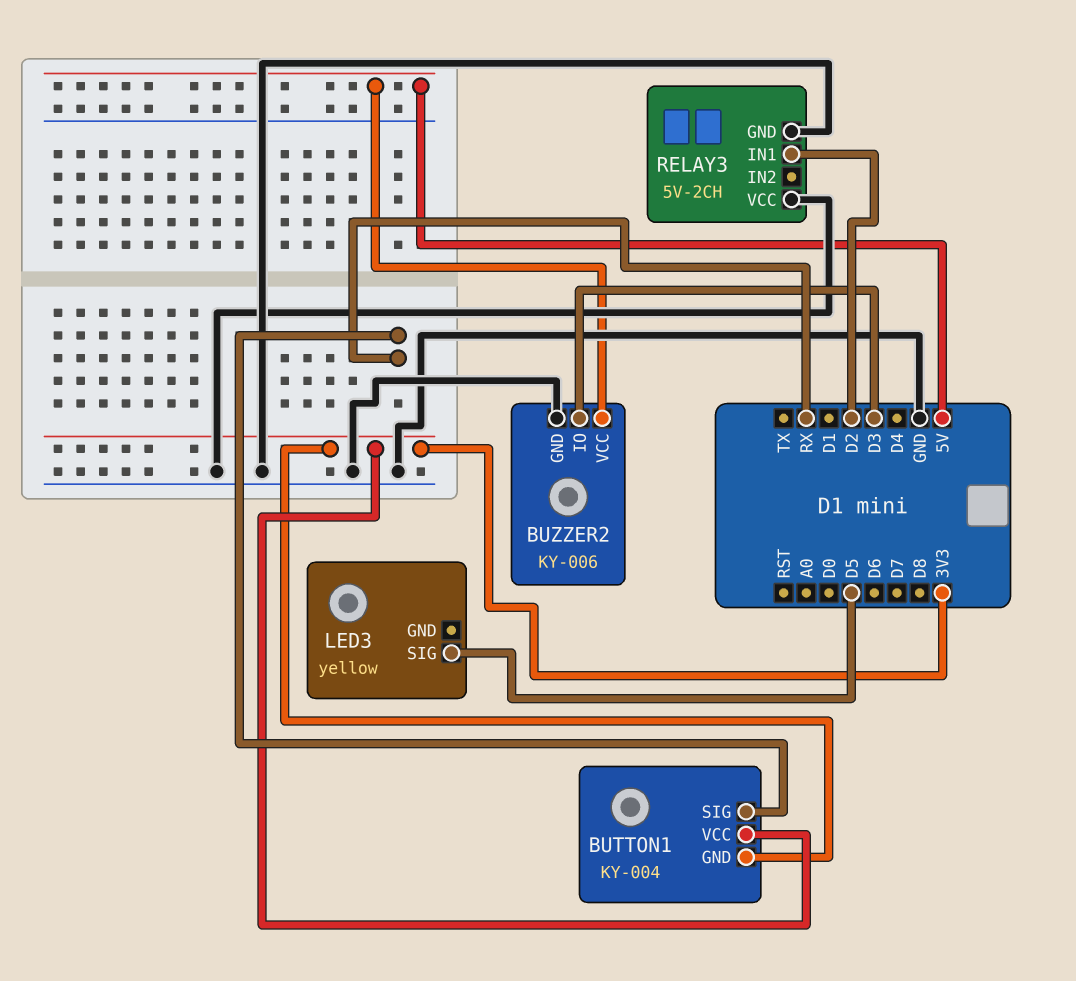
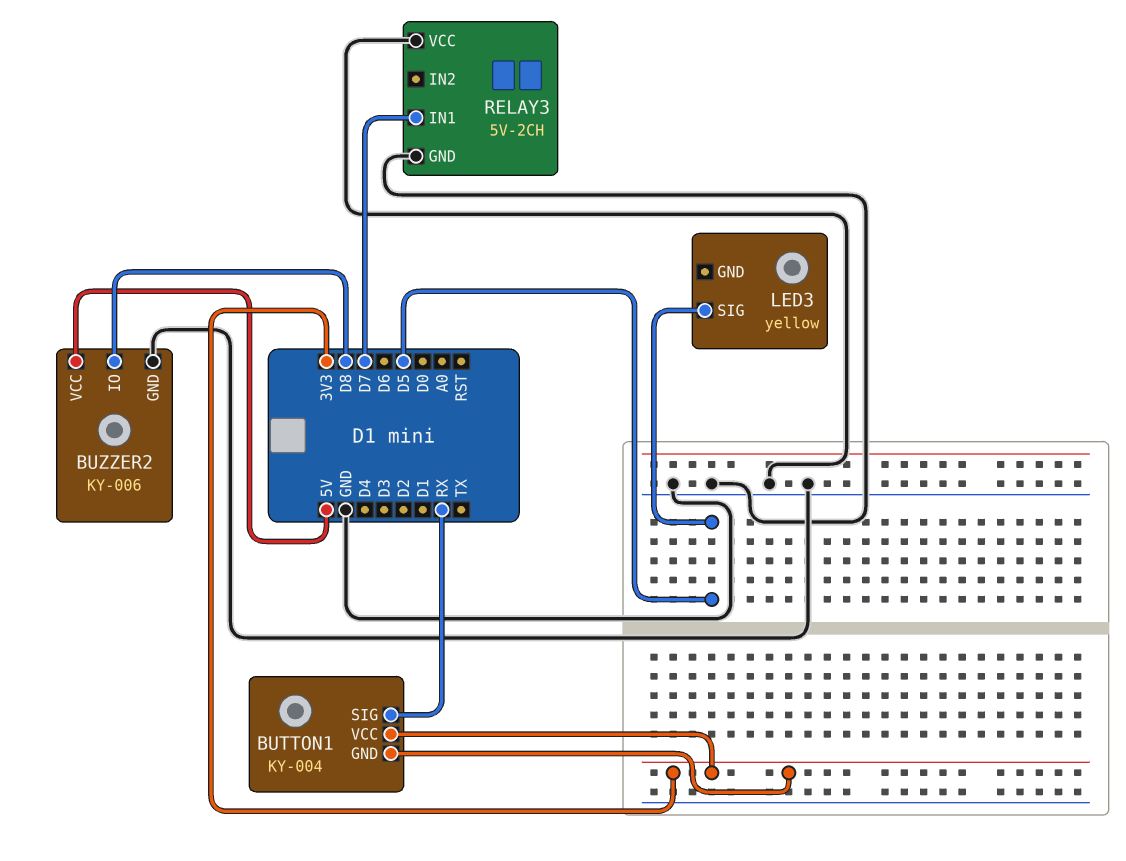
BUZZER2 pin IO: D3 -> D8
RELAY3 pin IN1: D2 -> D7

